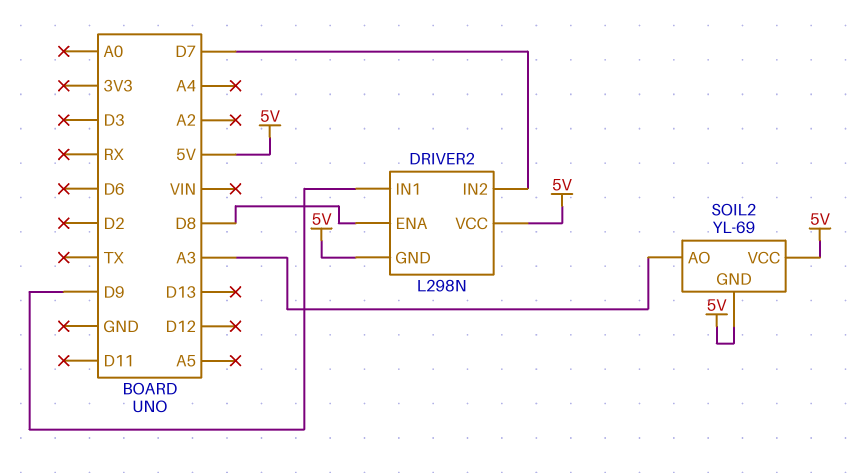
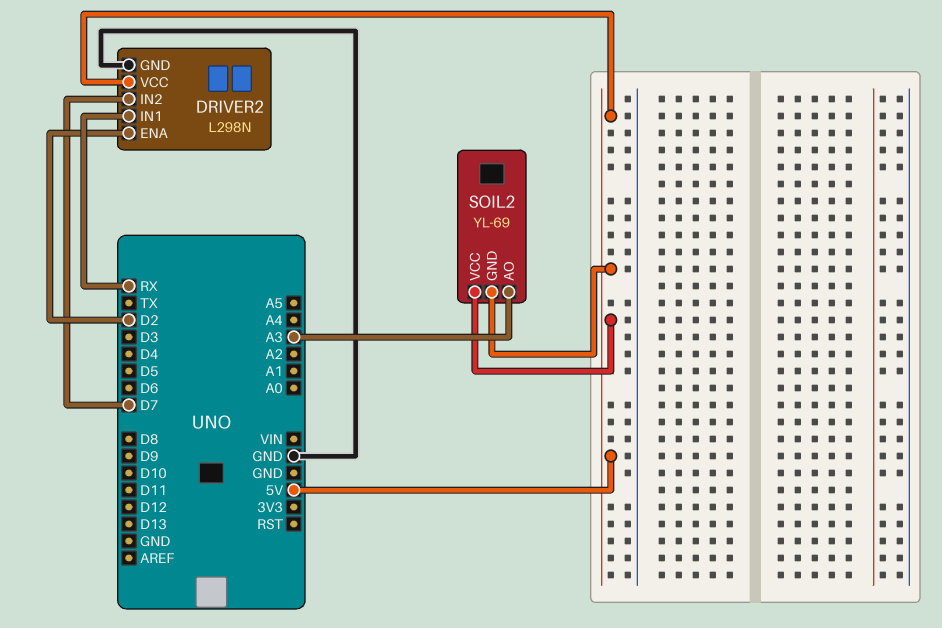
DRIVER2 pin ENA: D8 -> D2
DRIVER2 pin GND: 5V -> GND
DRIVER2 pin IN1: D9 -> RX

